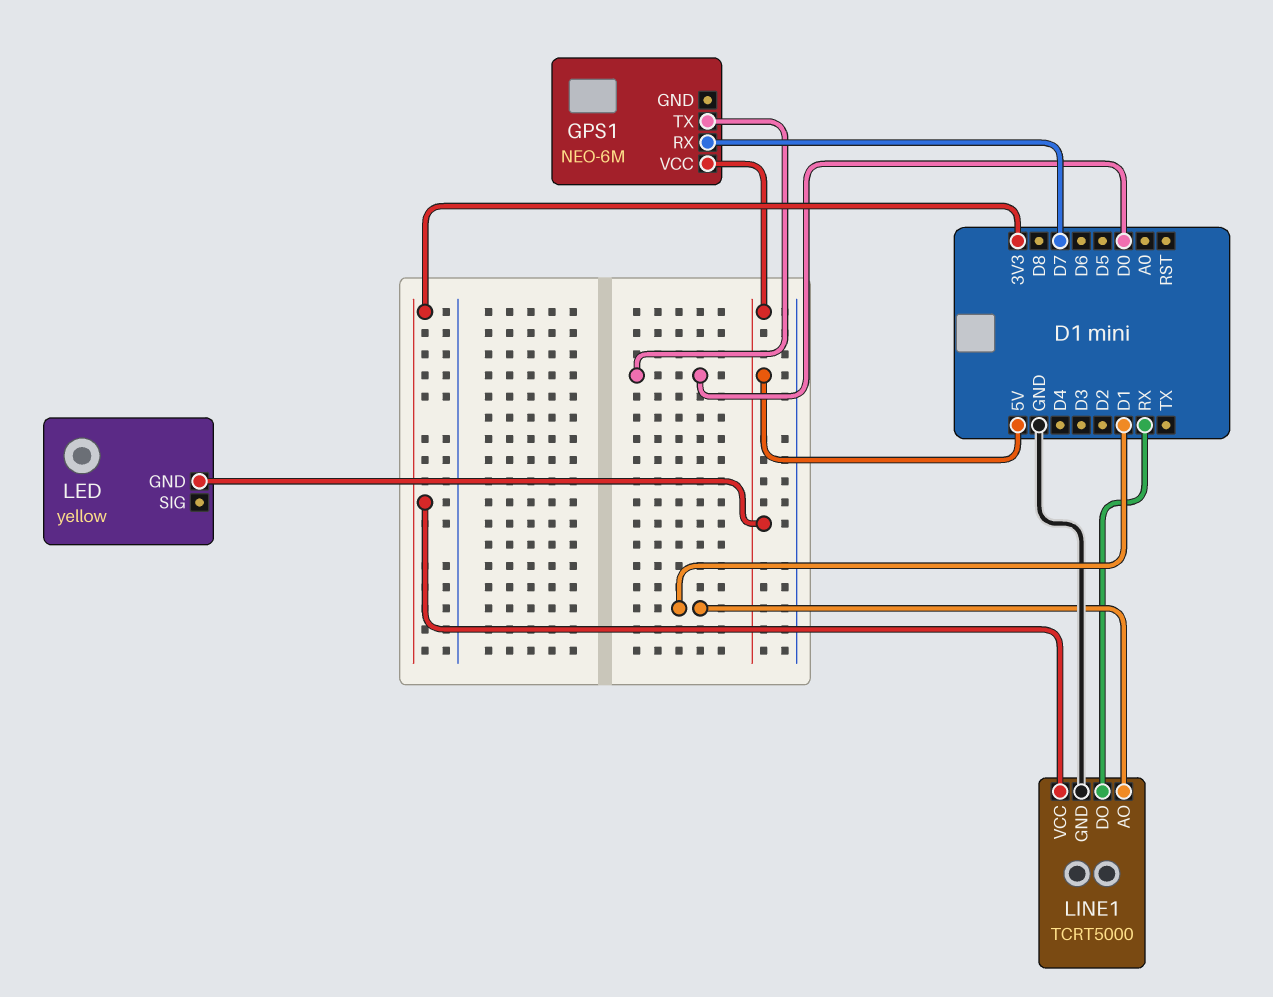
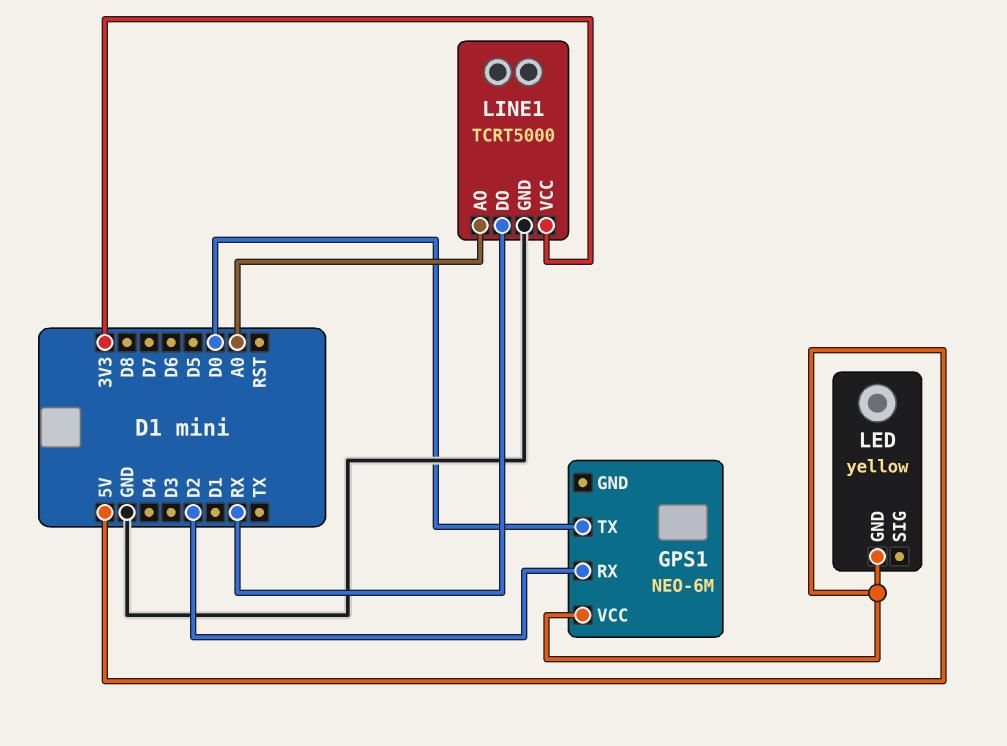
GPS1 pin RX: D7 -> D2
LINE1 pin AO: D1 -> A0

